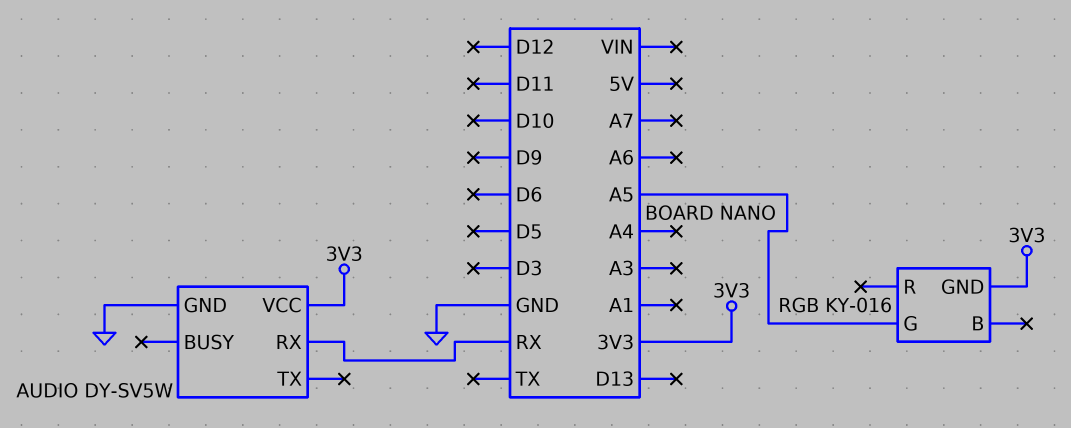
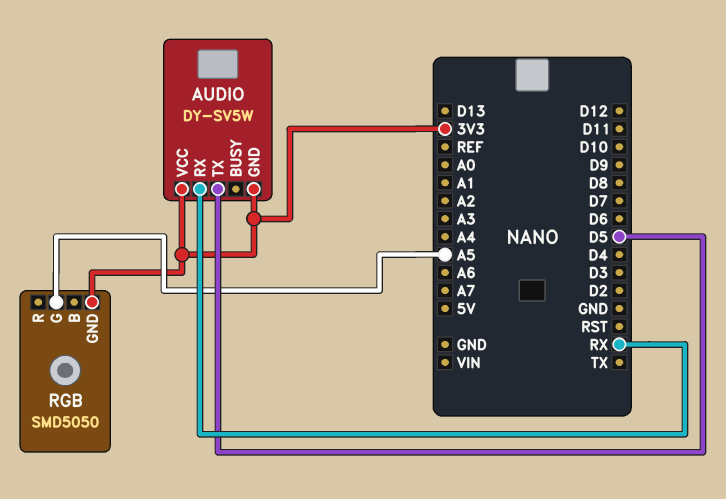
AUDIO pin GND: GND -> 3V3
AUDIO pin TX: none -> D5
RGB: KY-016 -> SMD5050

